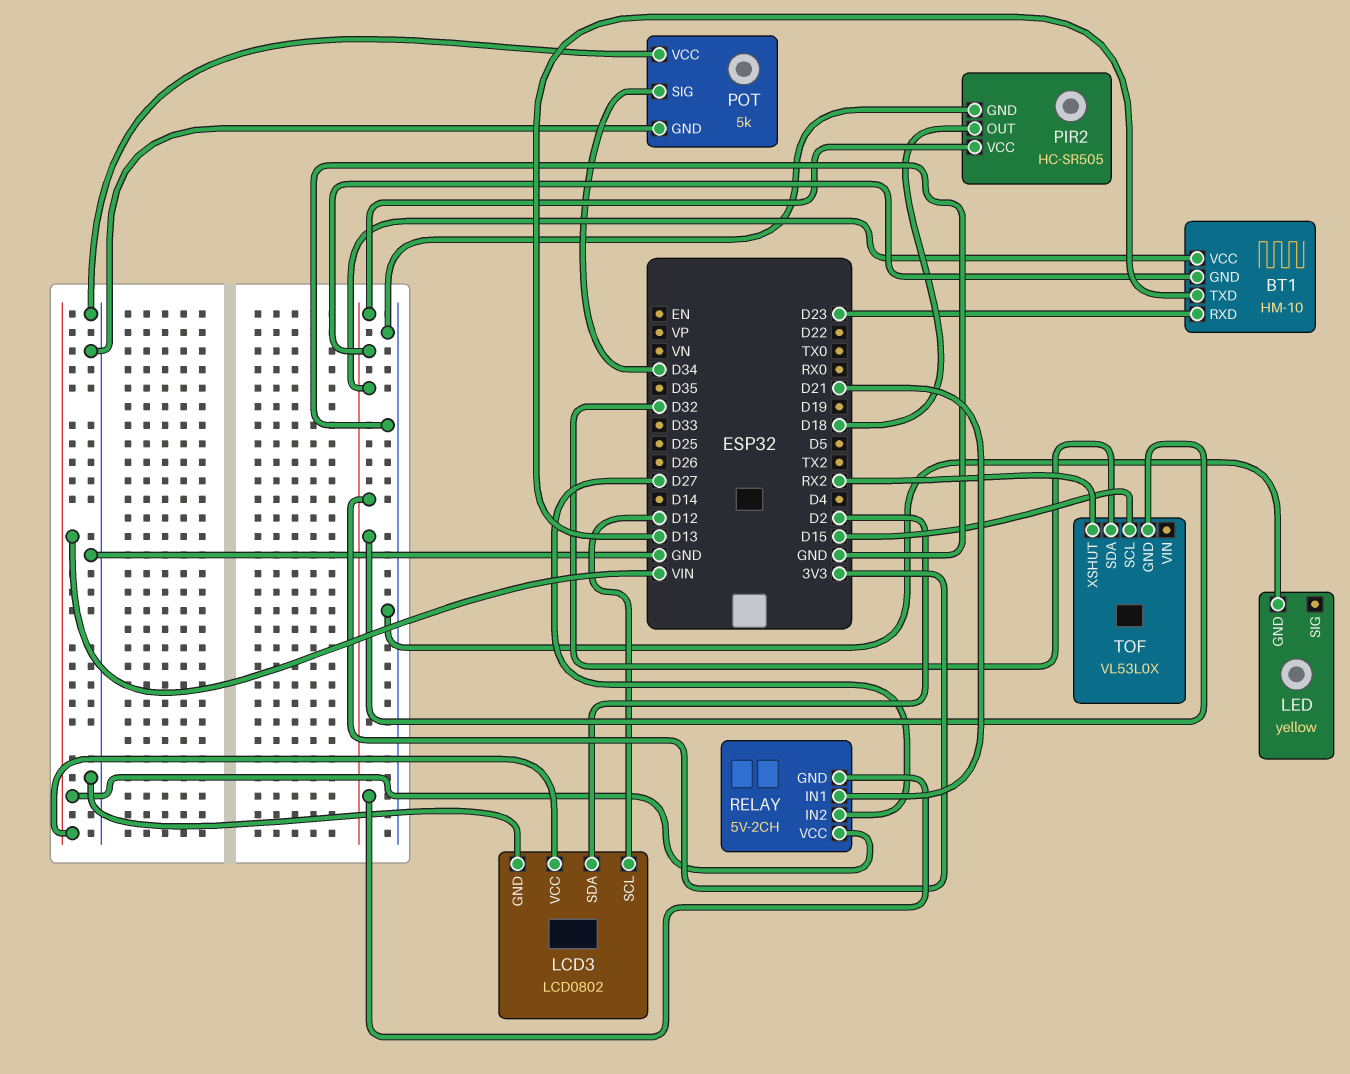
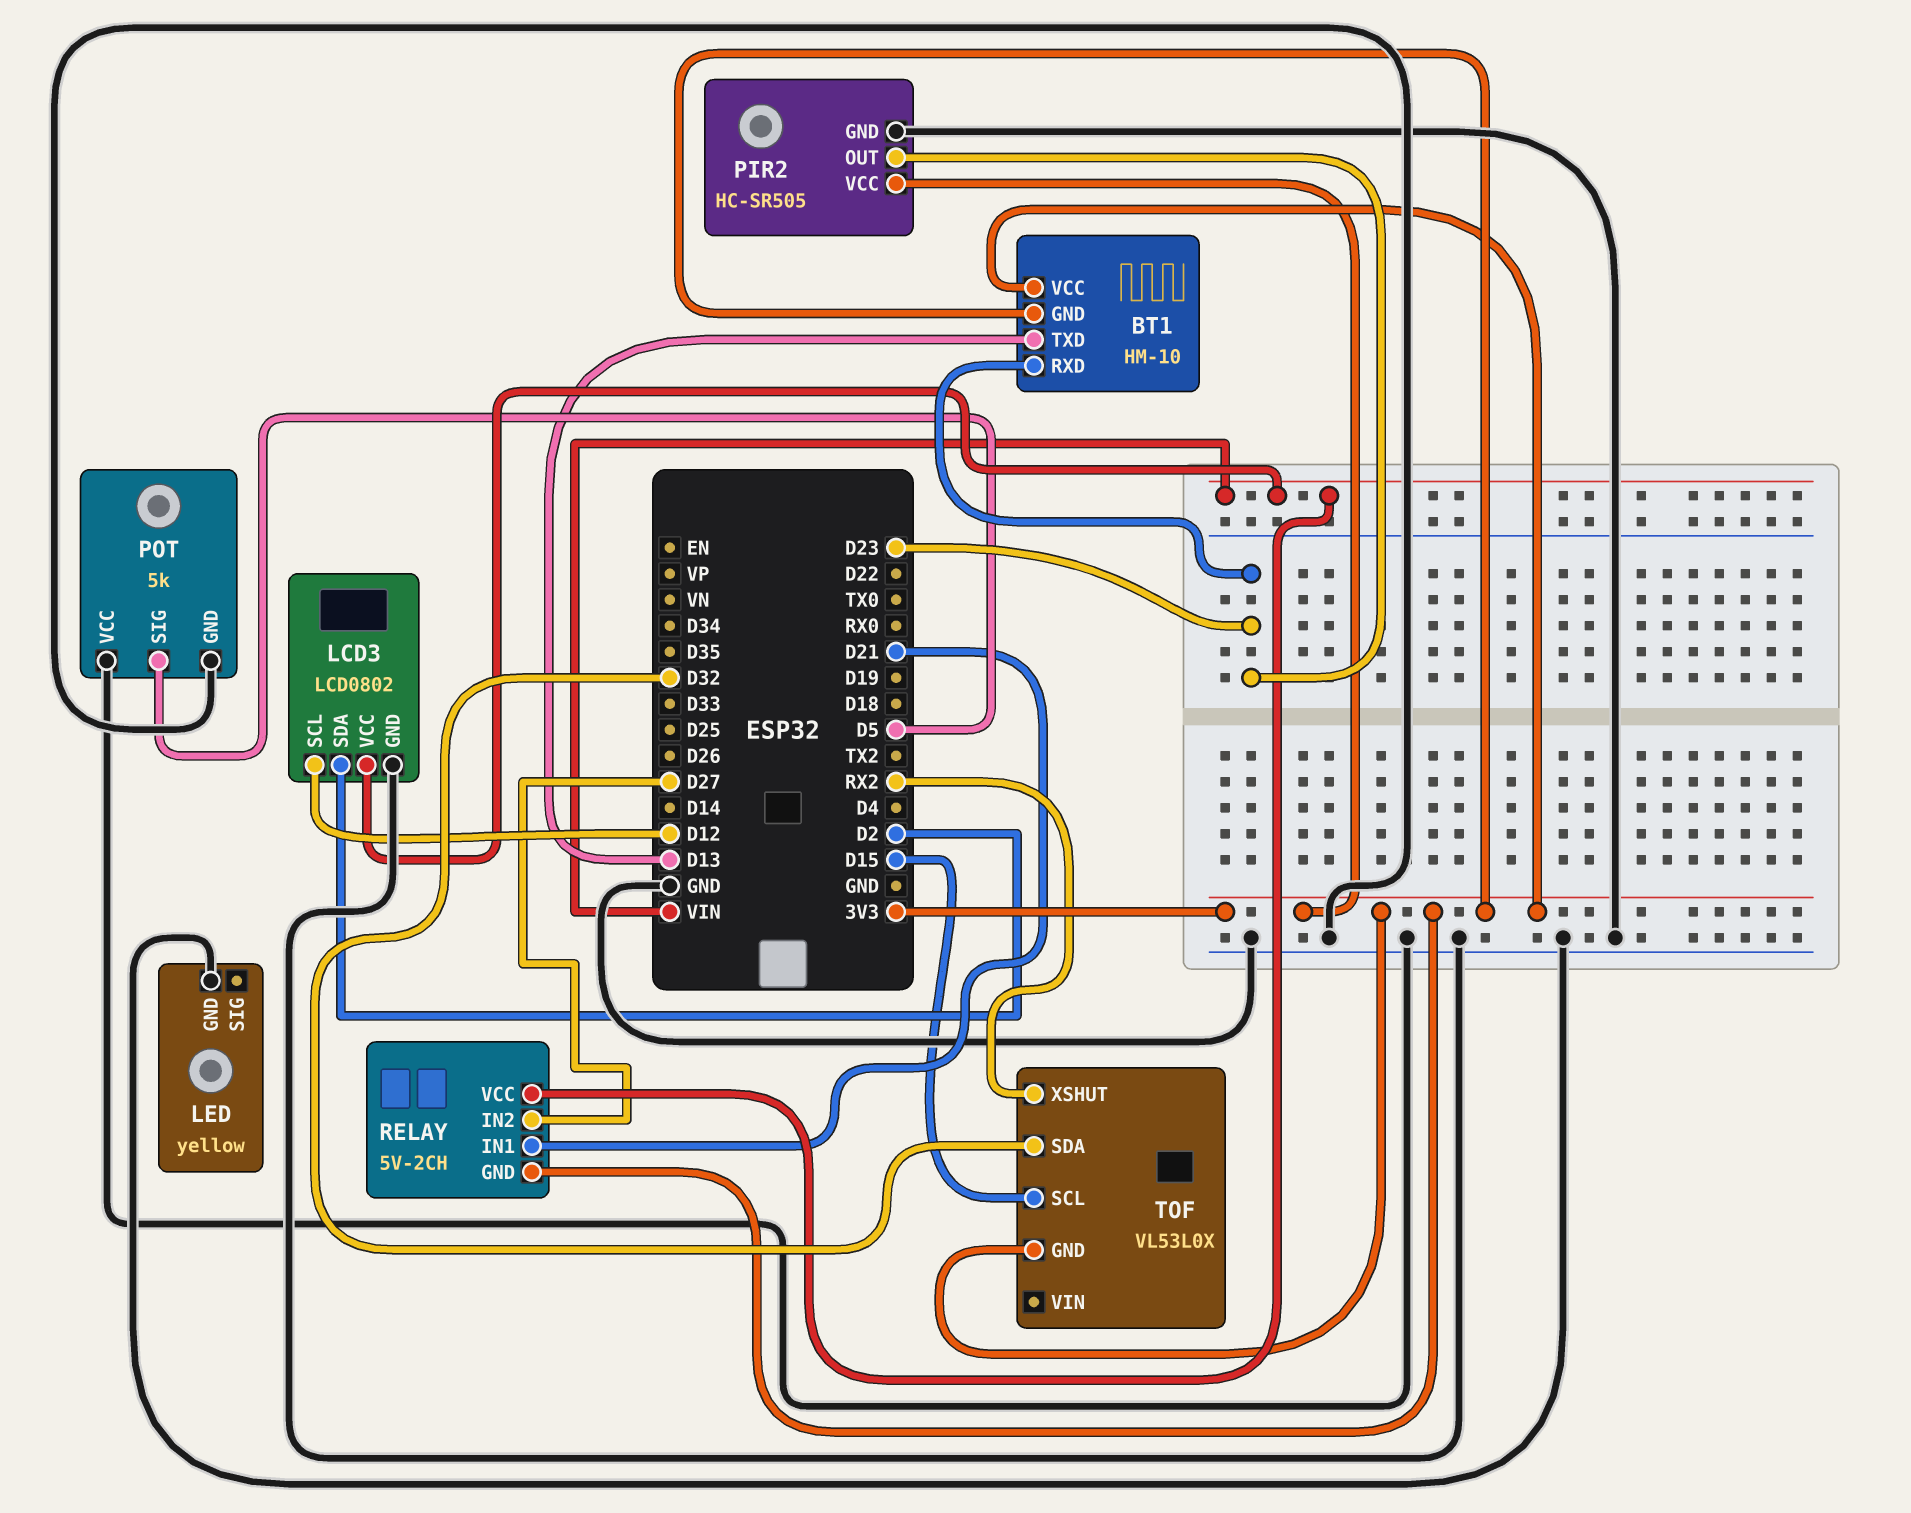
PIR2 pin OUT: D18 -> D23
POT pin SIG: D34 -> D5

